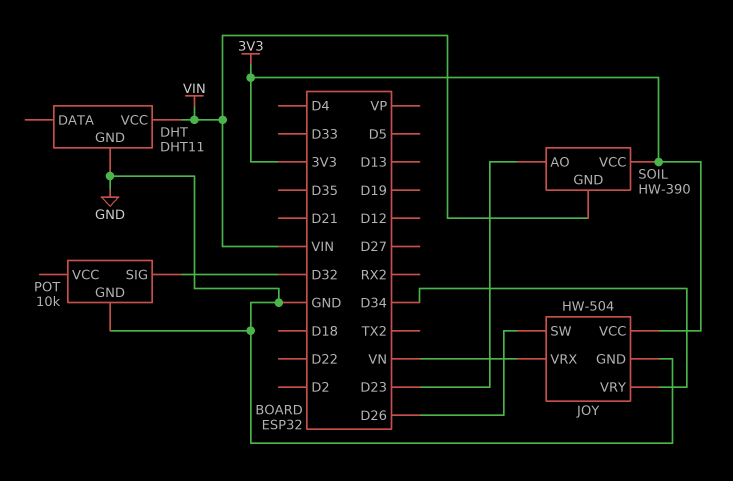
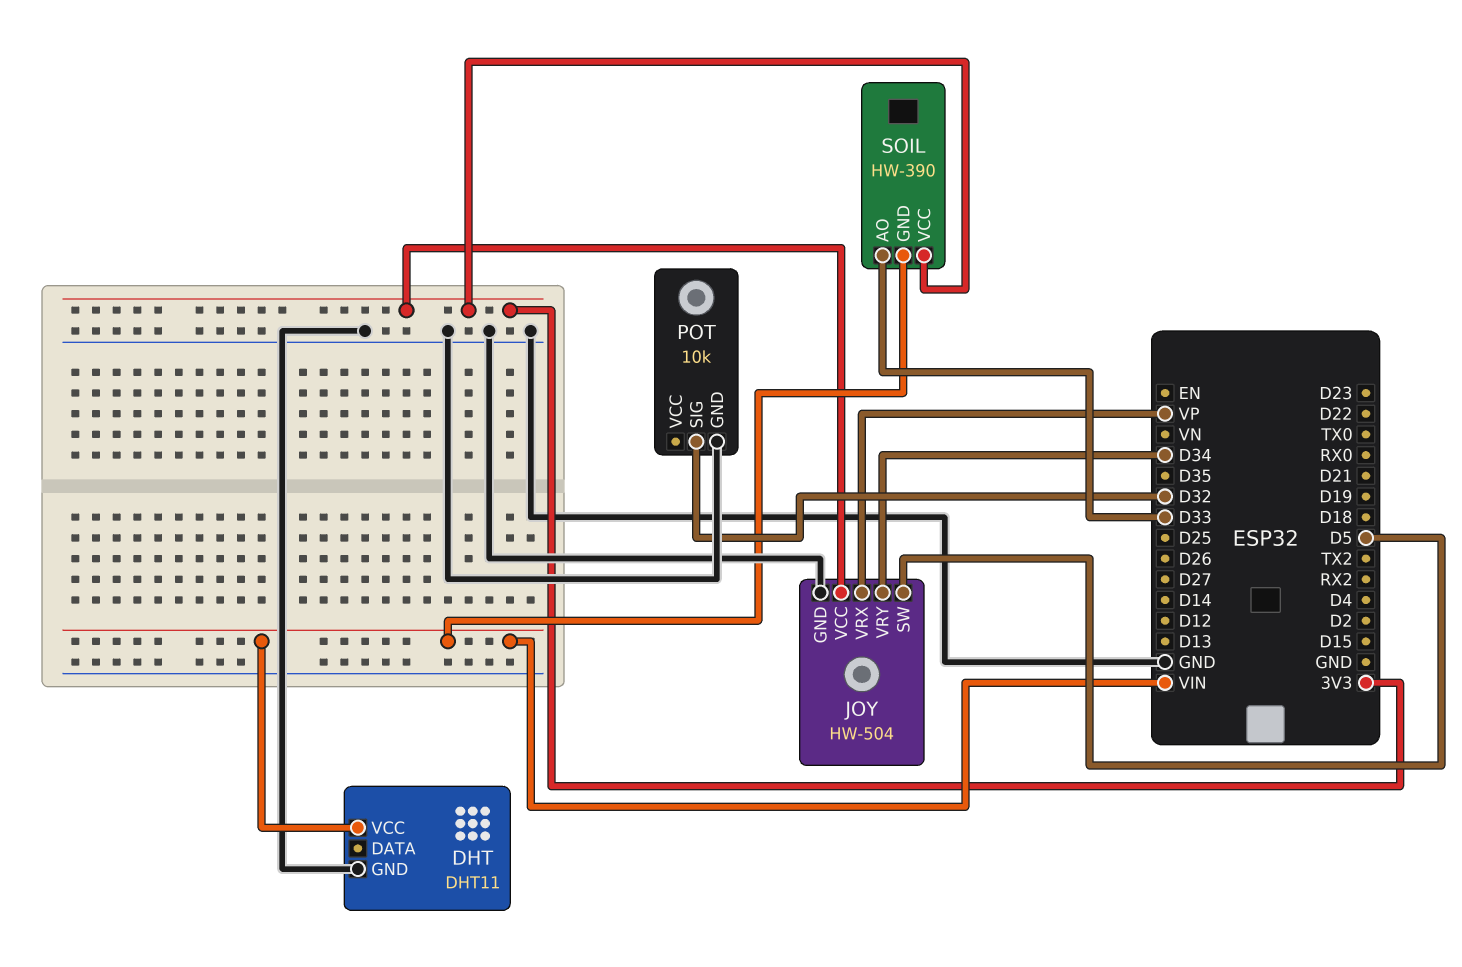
JOY pin SW: D26 -> D5
JOY pin VRX: VN -> VP
SOIL pin AO: D23 -> D33

